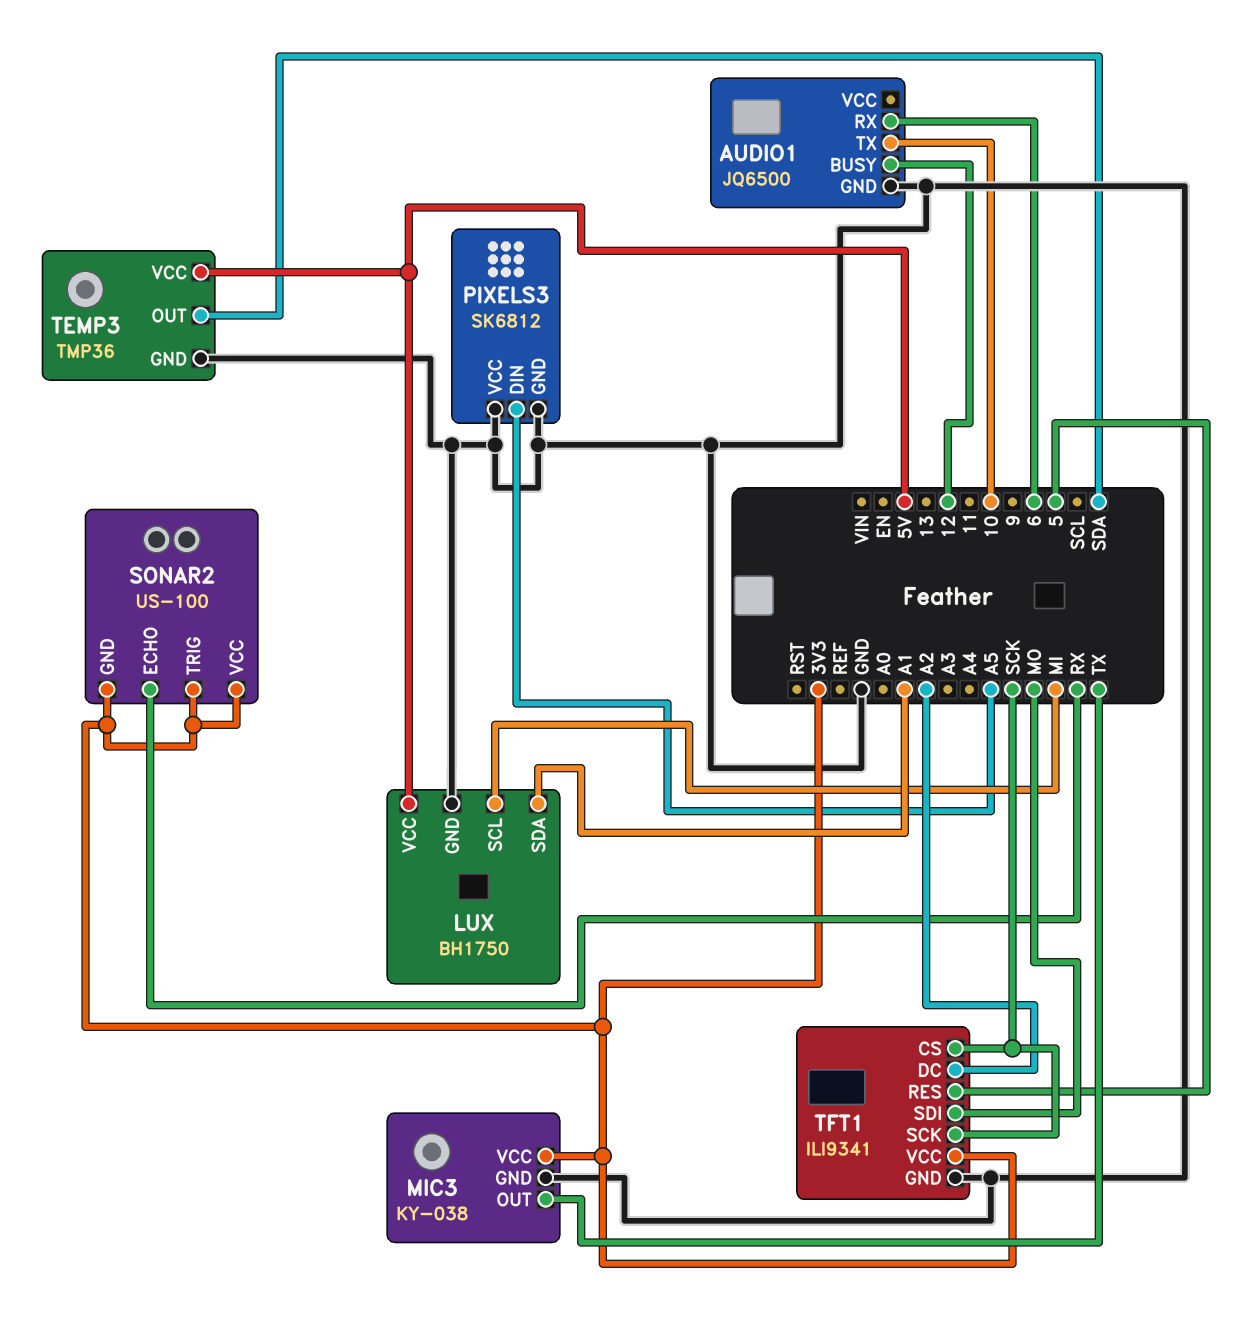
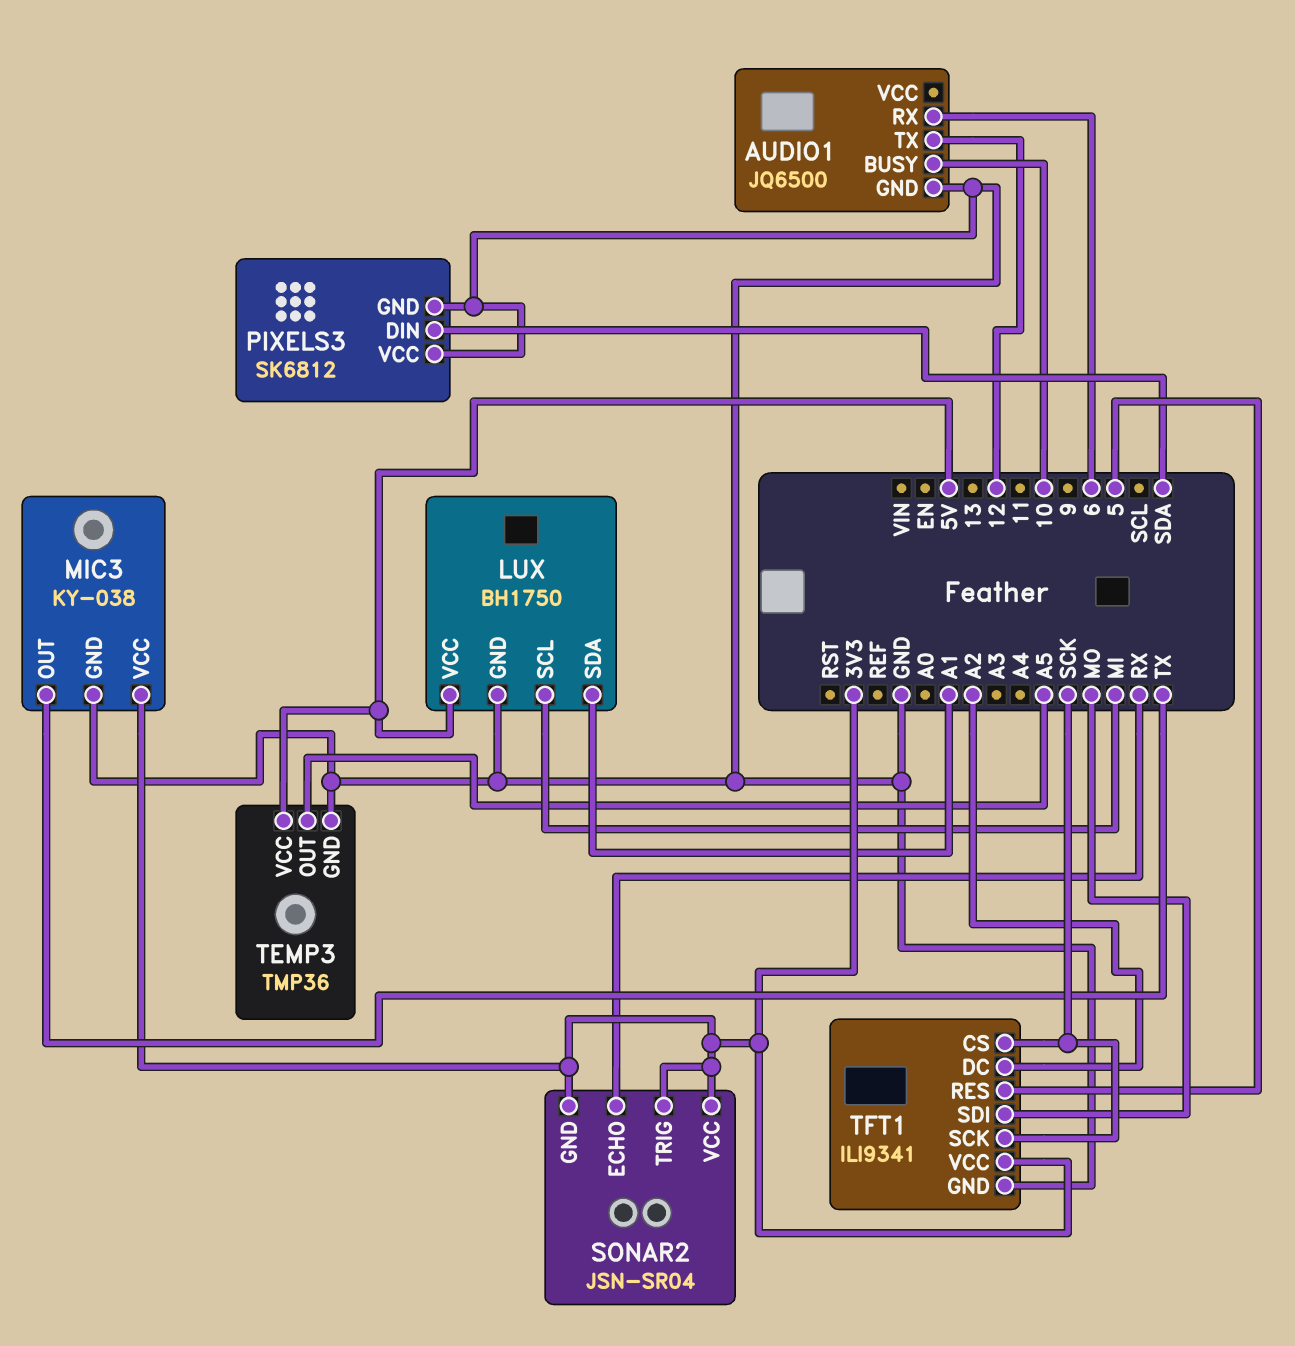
AUDIO1 pin BUSY: 12 -> 10
AUDIO1 pin TX: 10 -> 12
PIXELS3 pin DIN: A5 -> SDA
SONAR2: US-100 -> JSN-SR04
TEMP3 pin OUT: SDA -> A5

